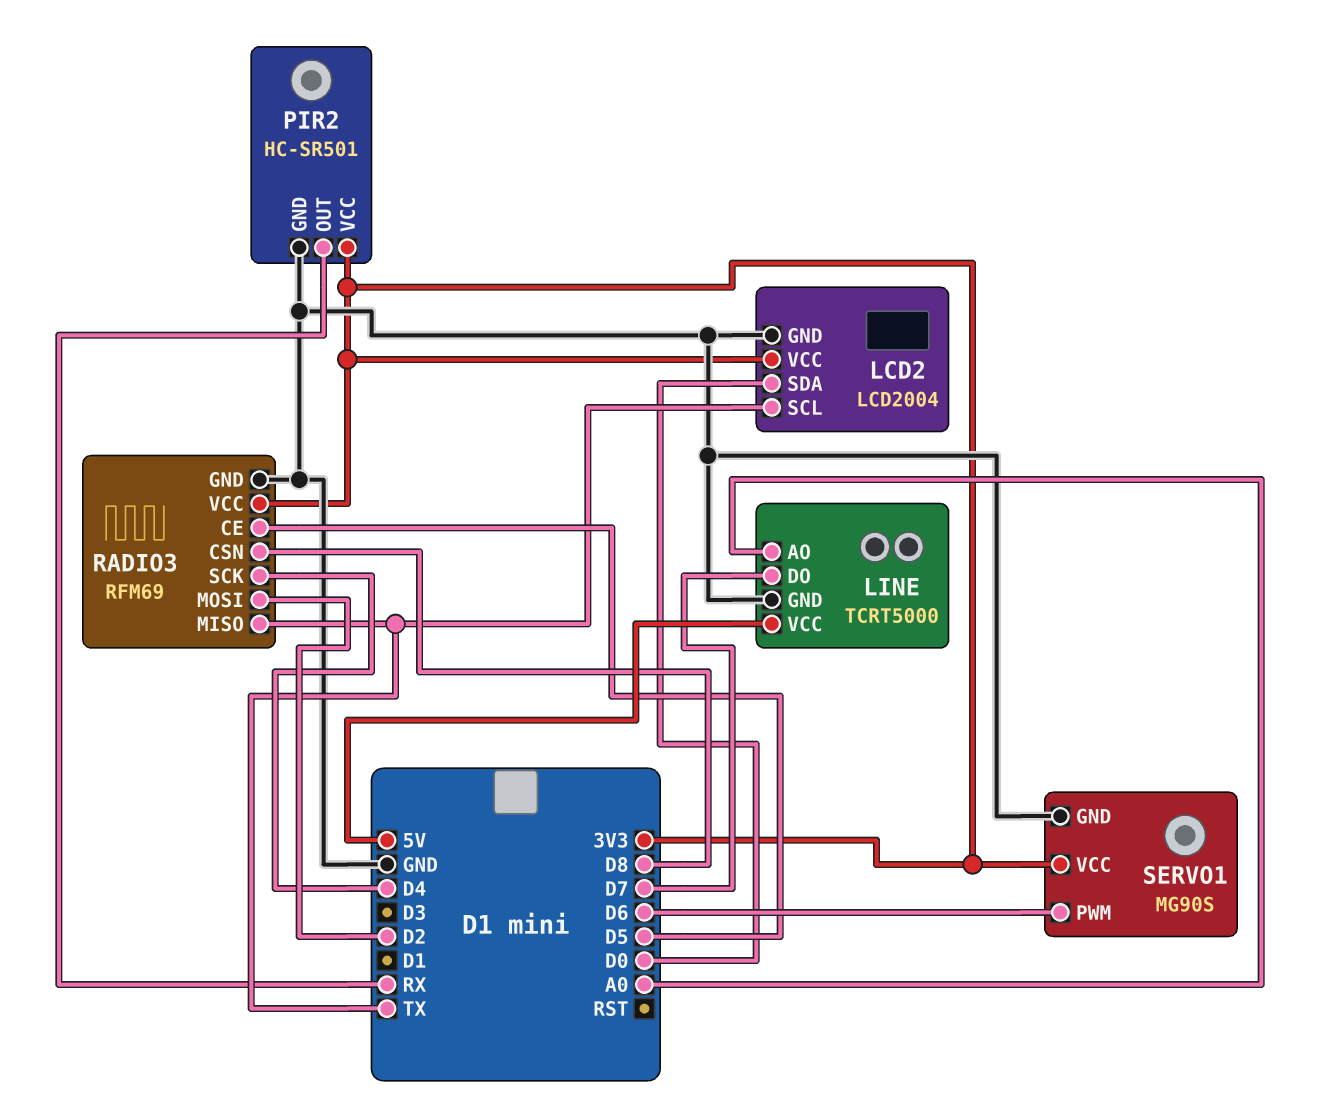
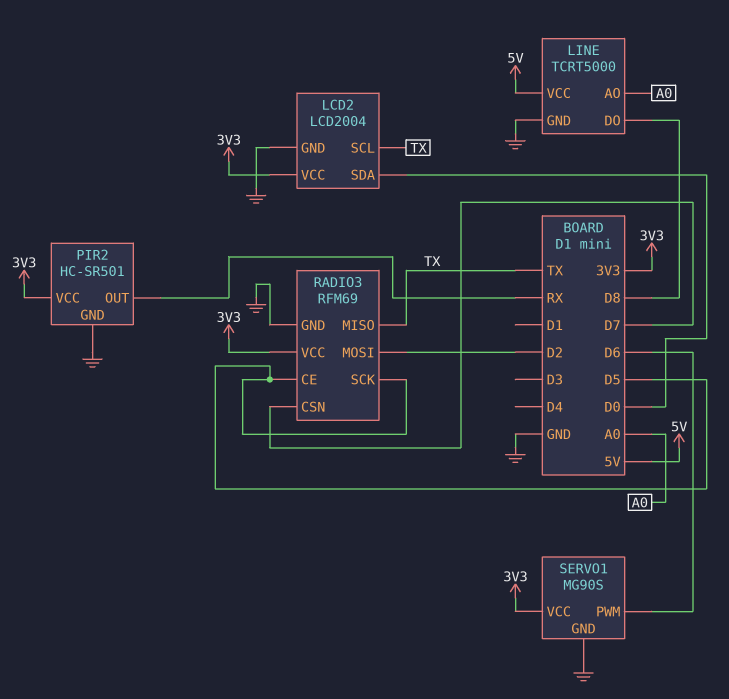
LINE pin DO: D7 -> D8
RADIO3 pin CSN: D8 -> D7
RADIO3 pin SCK: D4 -> D5

